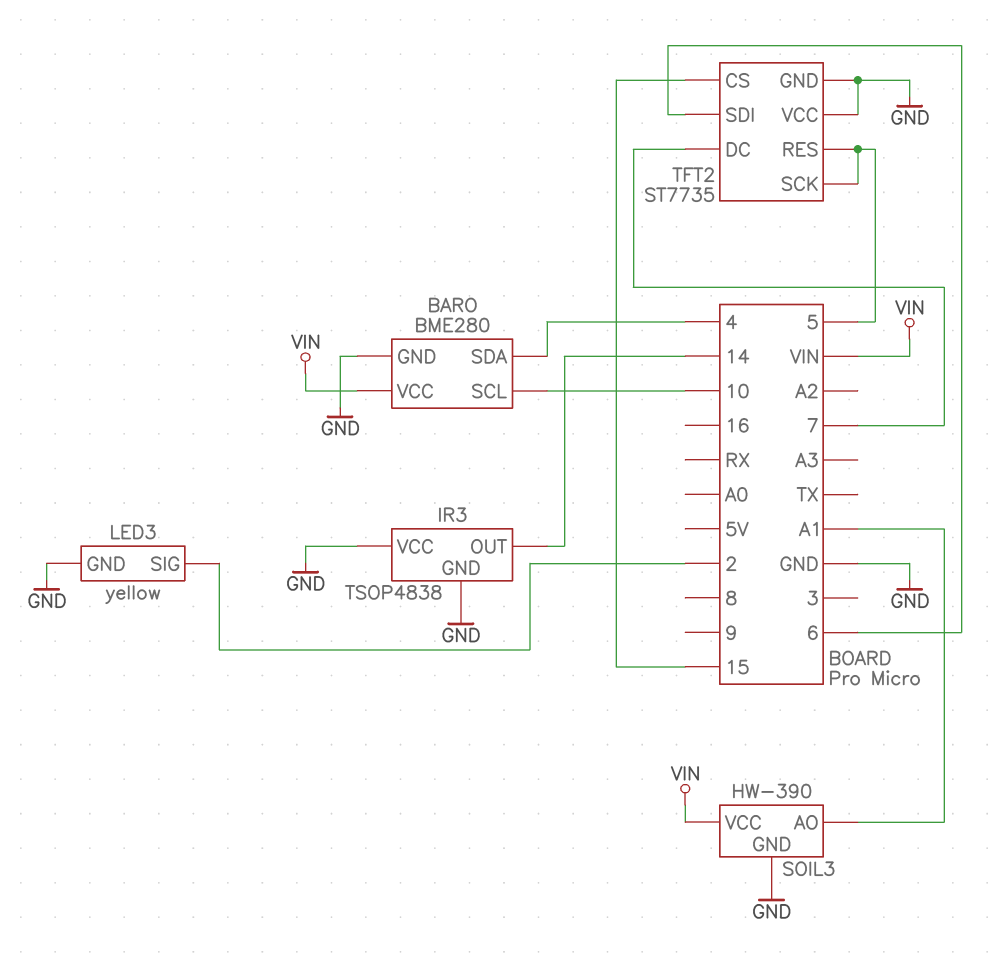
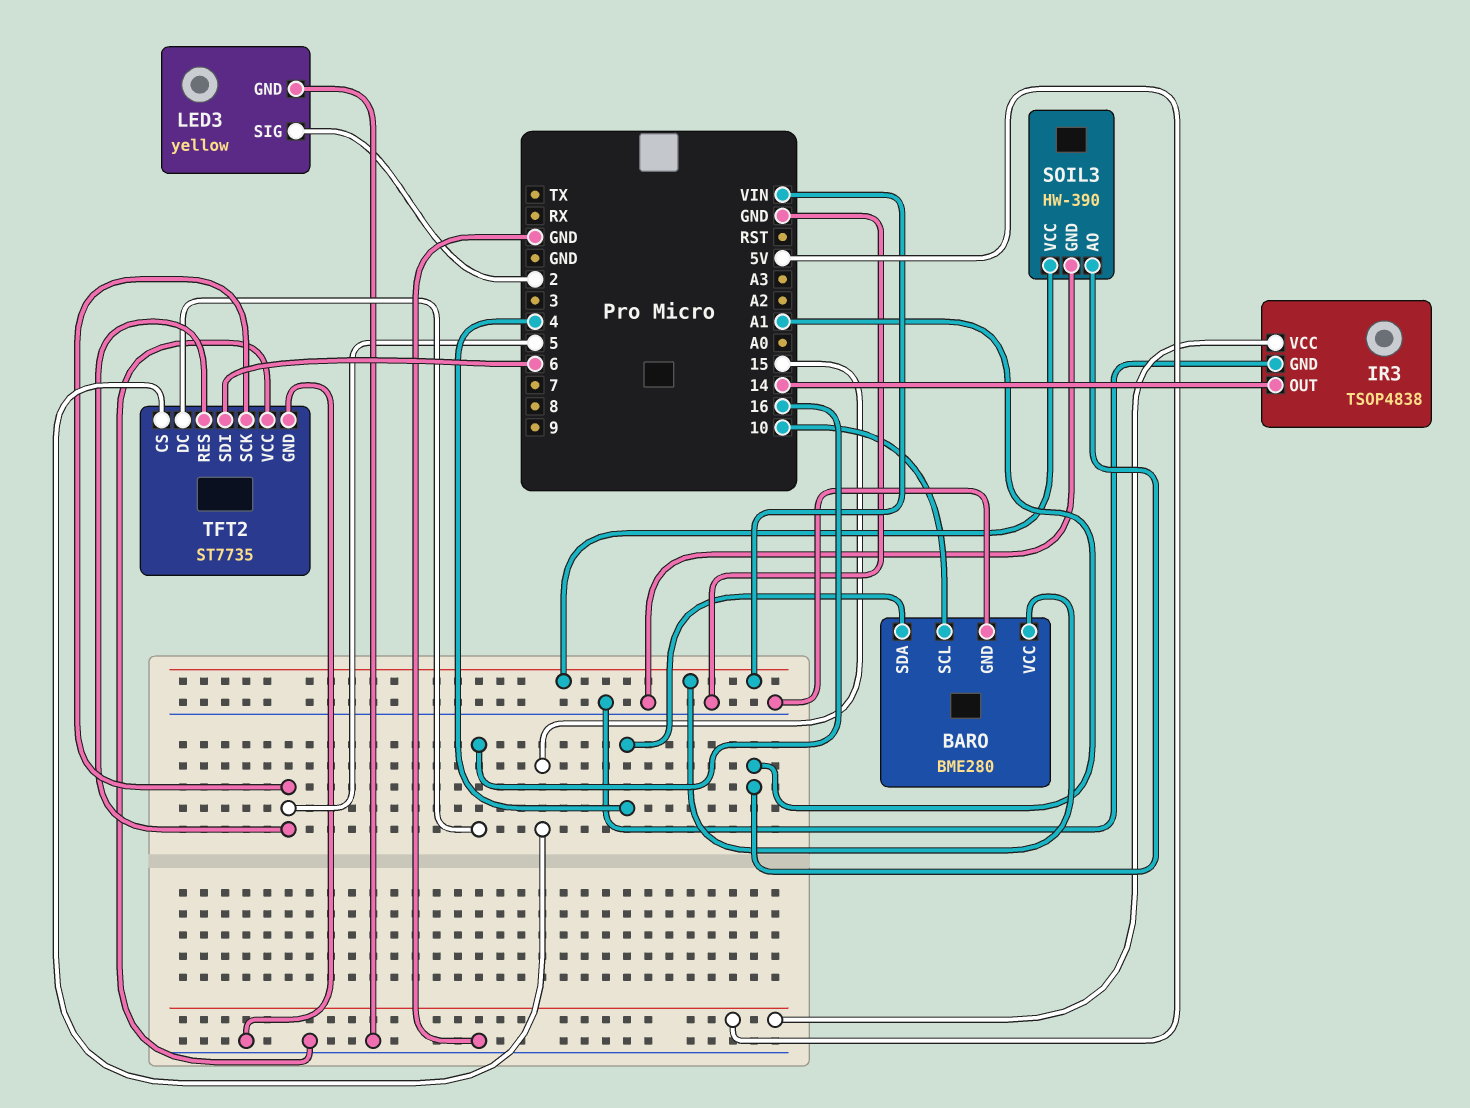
IR3 pin VCC: GND -> 5V
TFT2 pin DC: 7 -> 16

